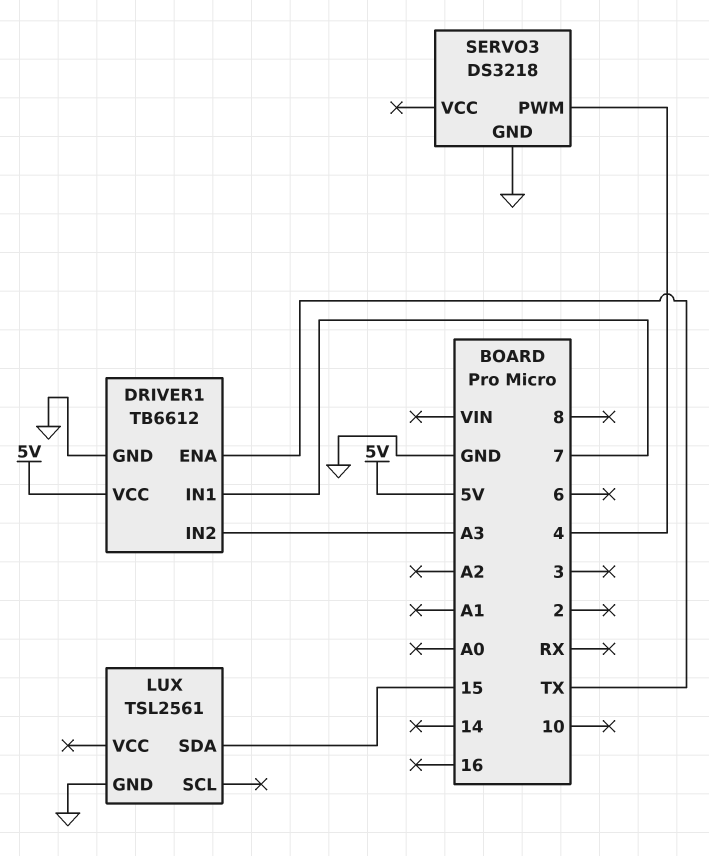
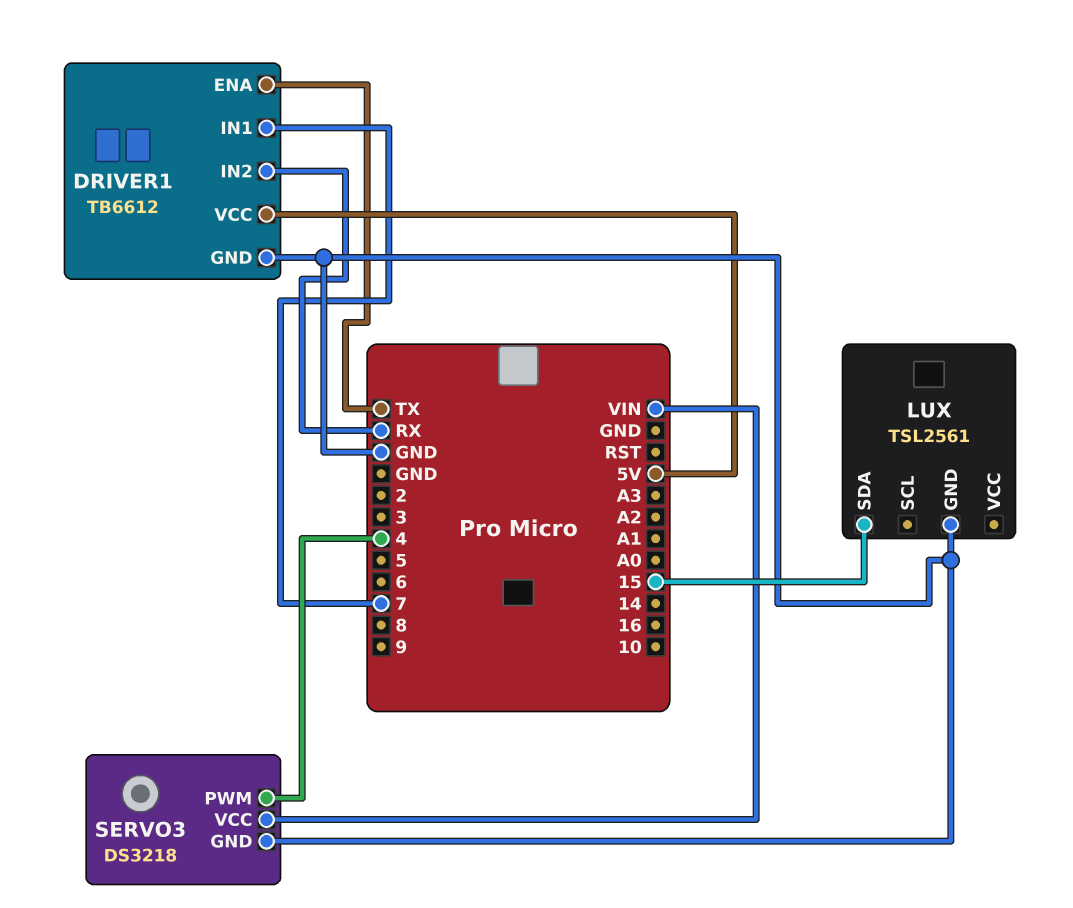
DRIVER1 pin IN2: A3 -> RX
SERVO3 pin VCC: none -> VIN

